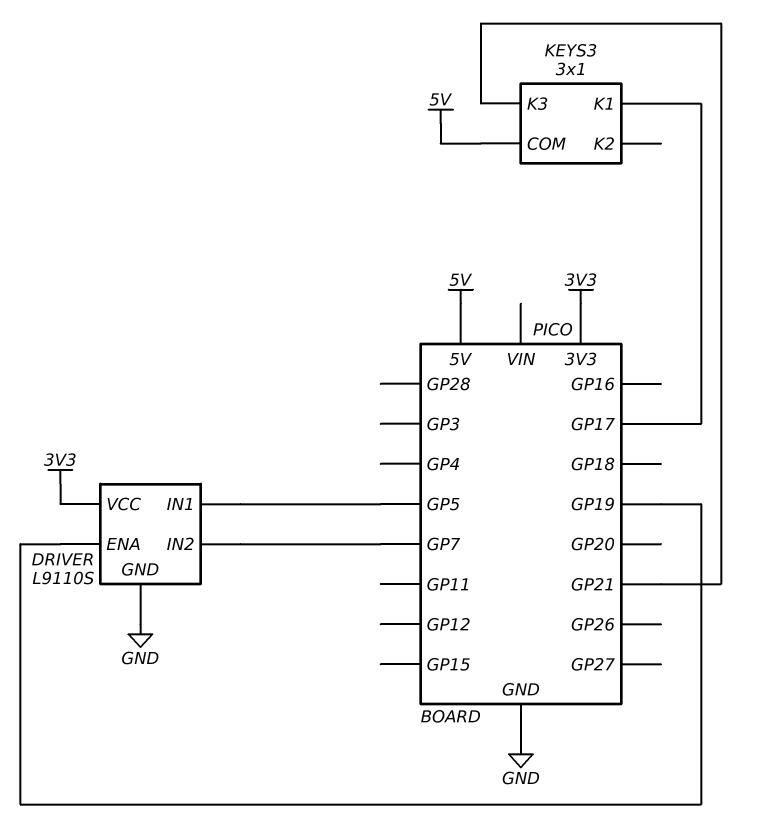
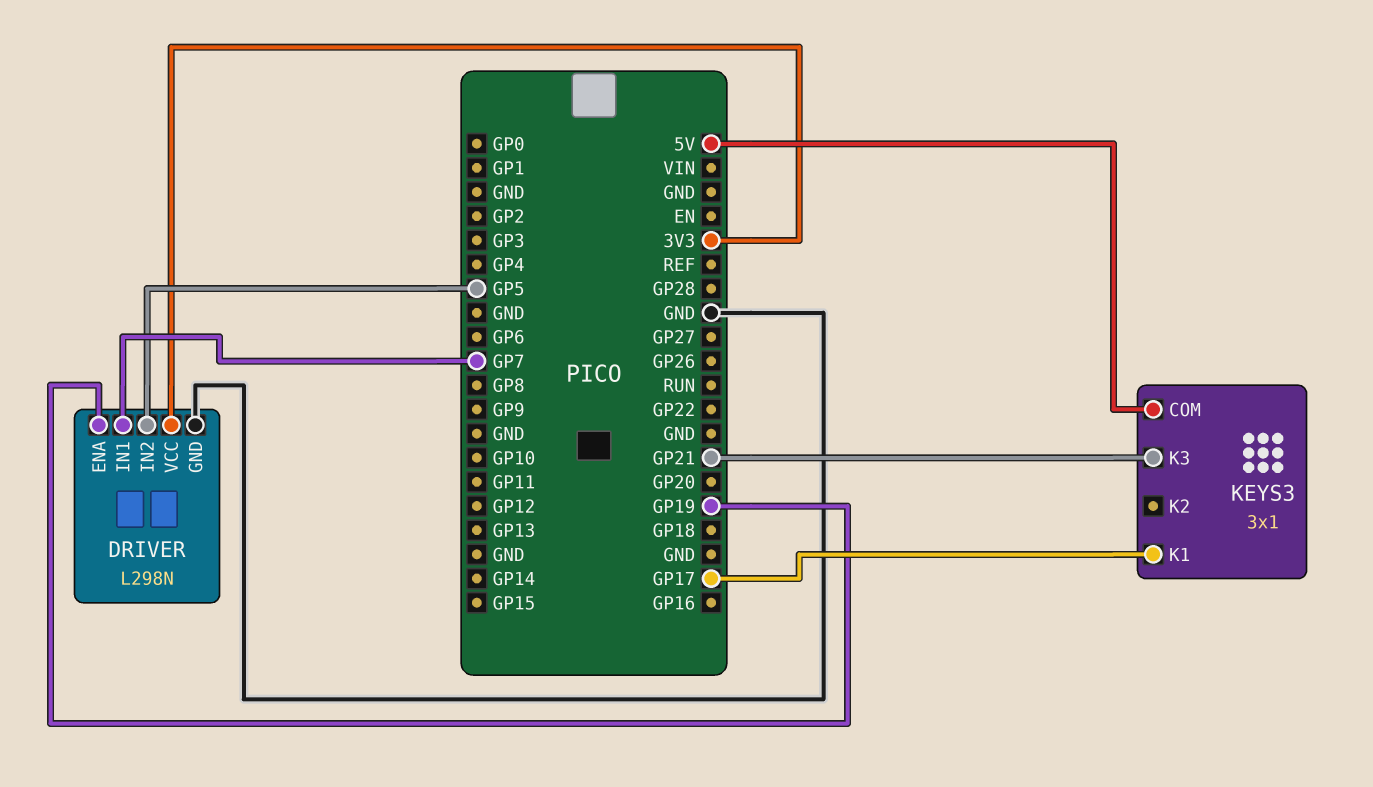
DRIVER: L9110S -> L298N
DRIVER pin IN1: GP5 -> GP7
DRIVER pin IN2: GP7 -> GP5

